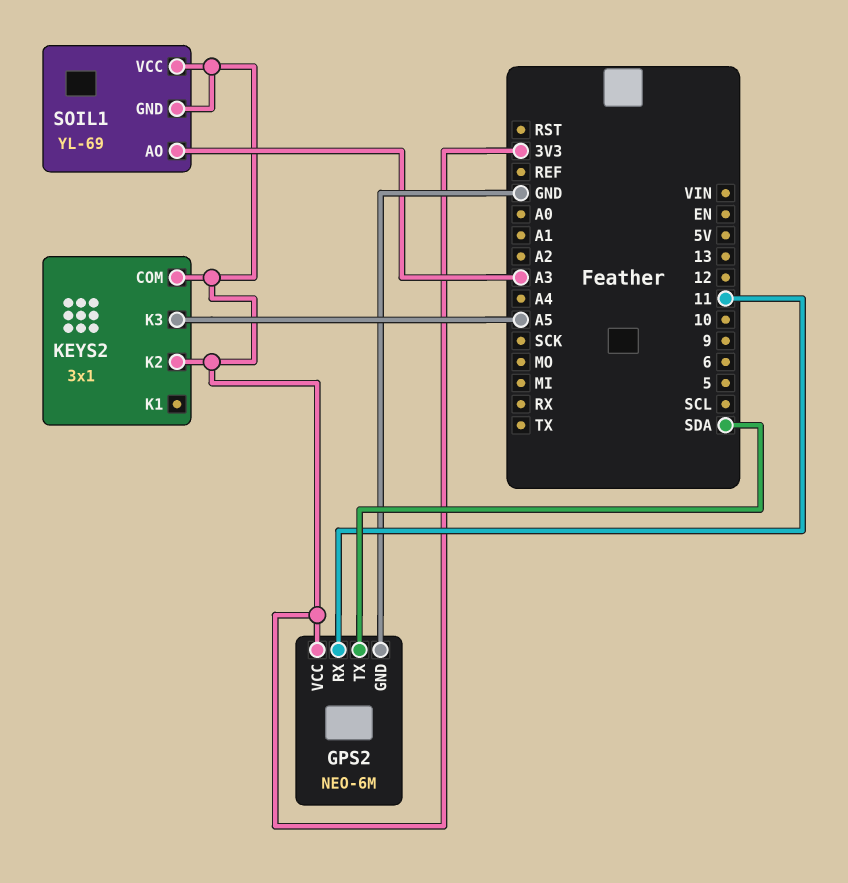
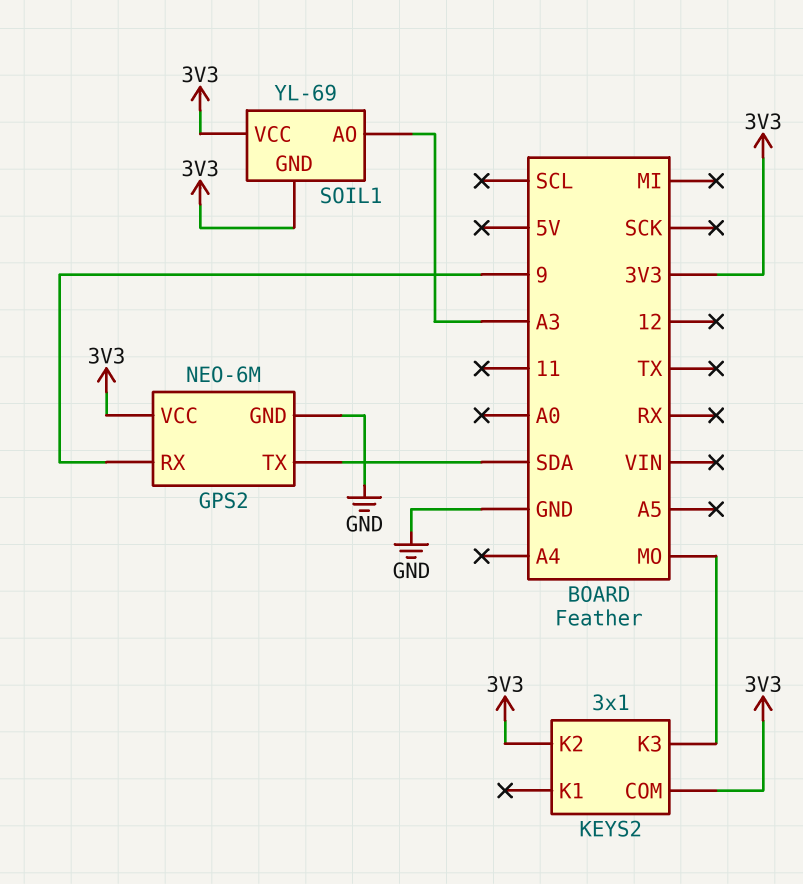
GPS2 pin RX: 11 -> 9
KEYS2 pin K3: A5 -> MO

